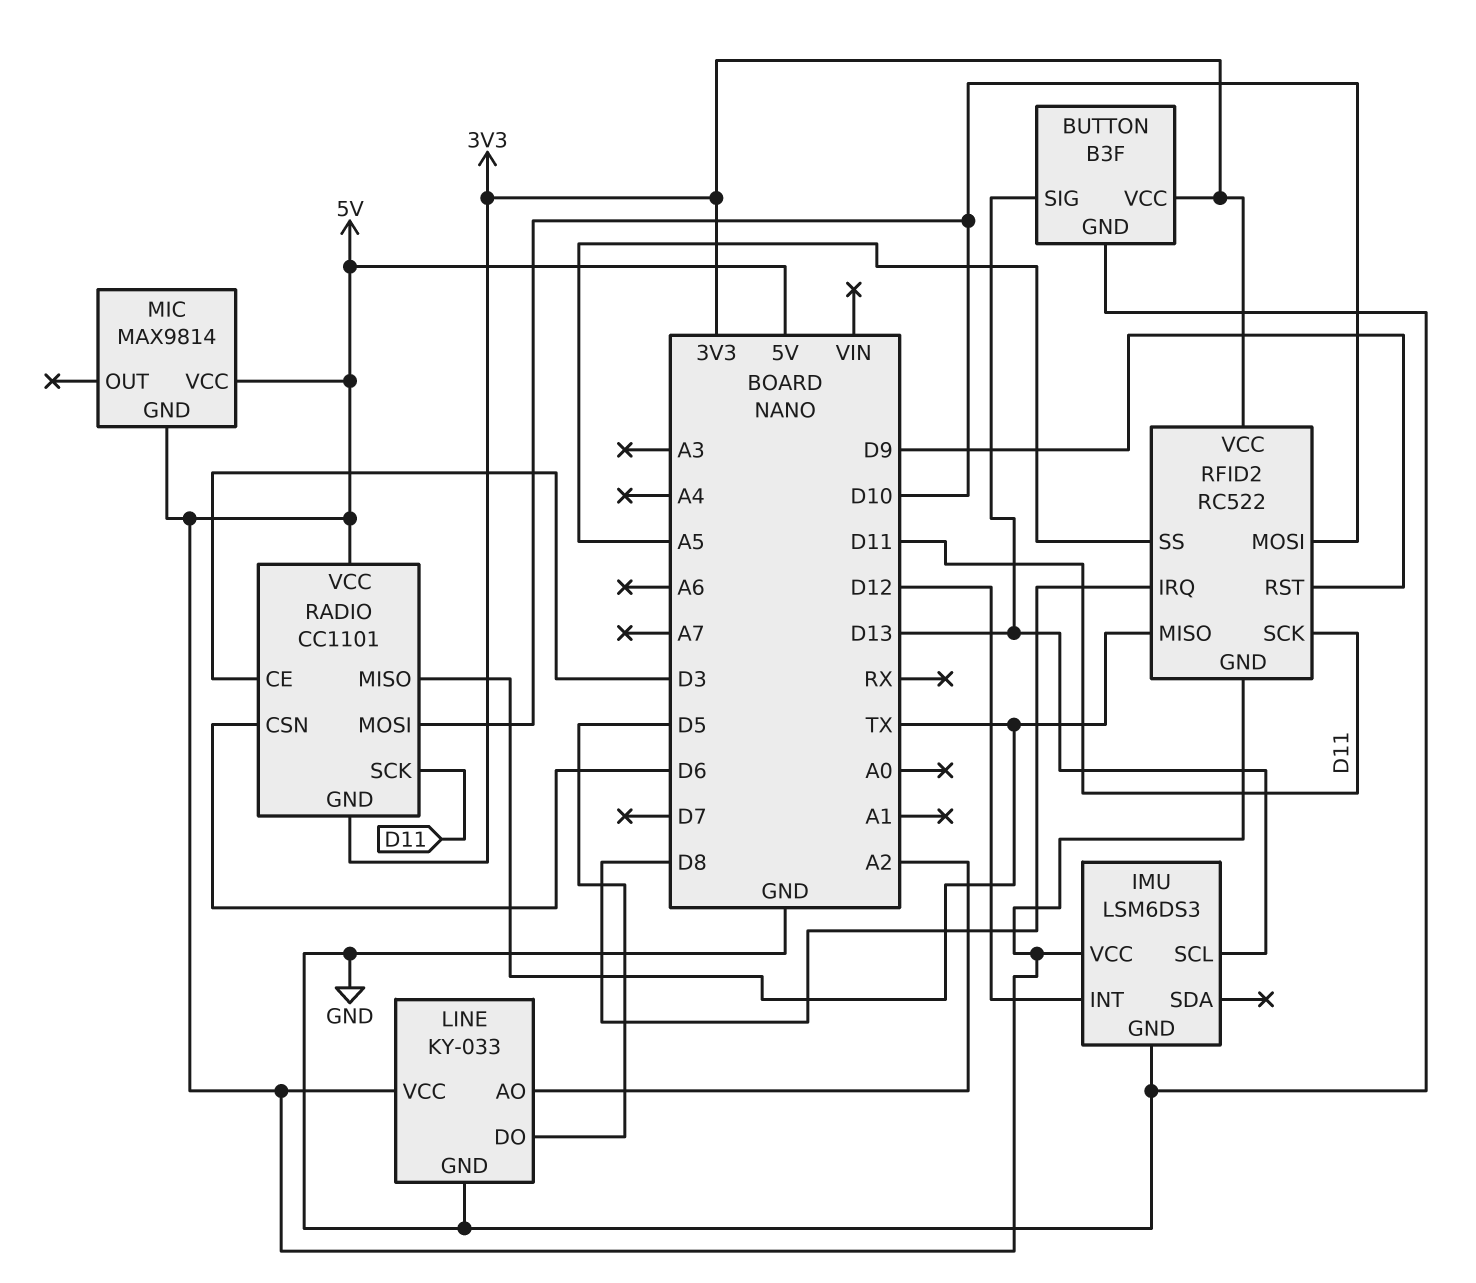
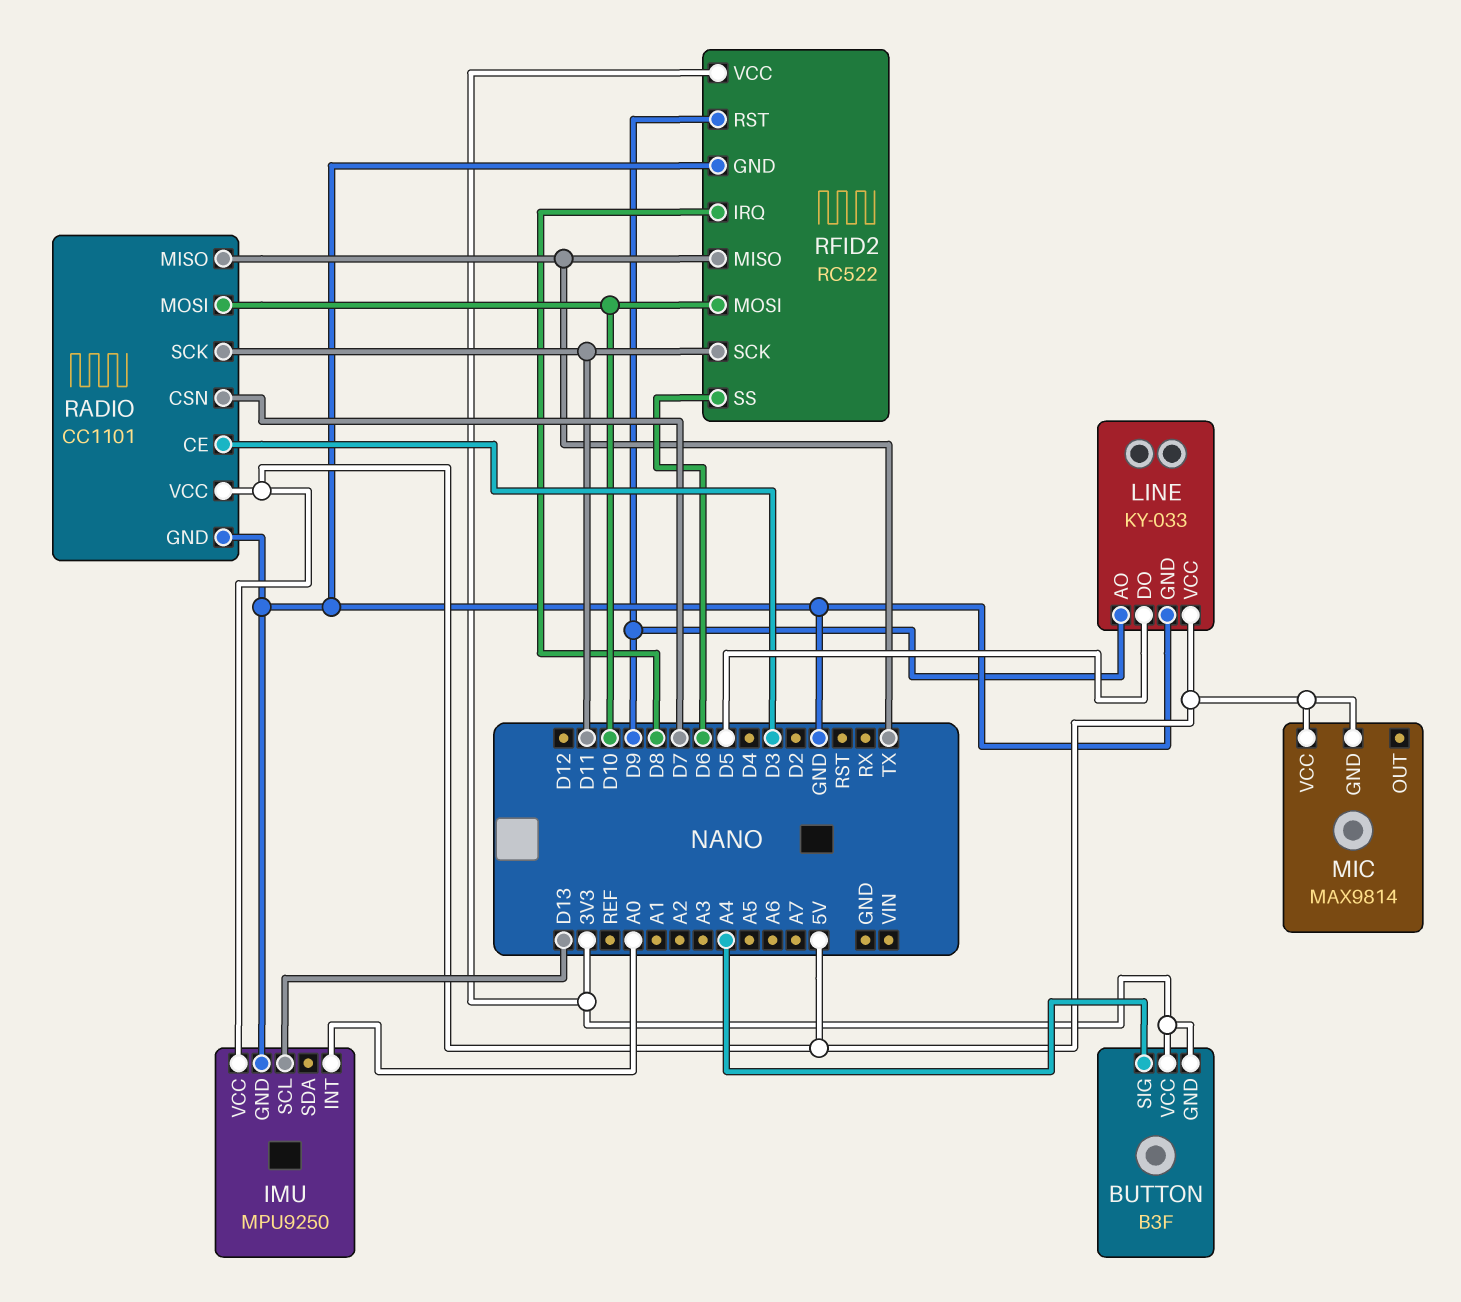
BUTTON pin GND: GND -> 3V3
BUTTON pin SIG: D13 -> A4
IMU: LSM6DS3 -> MPU9250
IMU pin INT: D12 -> A0
LINE pin AO: A2 -> D9
RADIO pin CSN: D6 -> D7
RADIO pin GND: 3V3 -> GND
RFID2 pin GND: 5V -> GND
RFID2 pin SS: A5 -> D6

